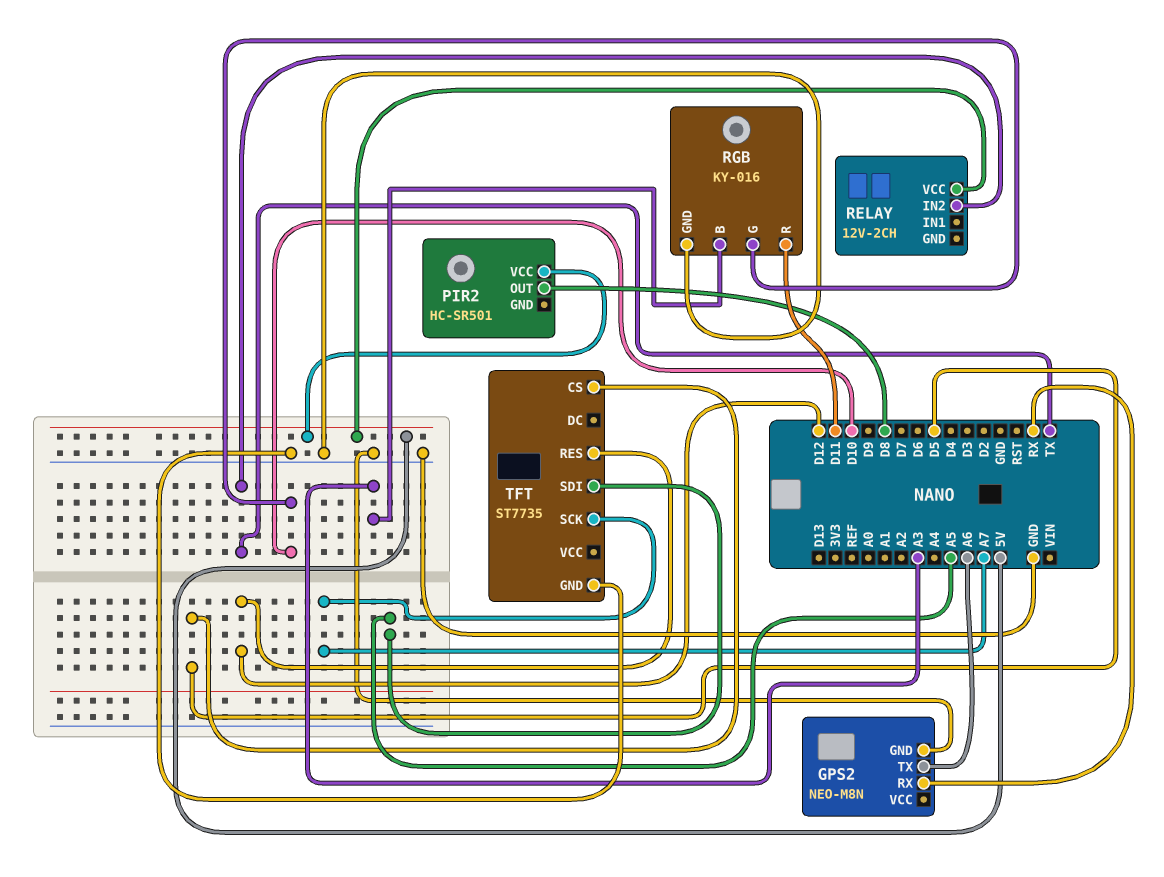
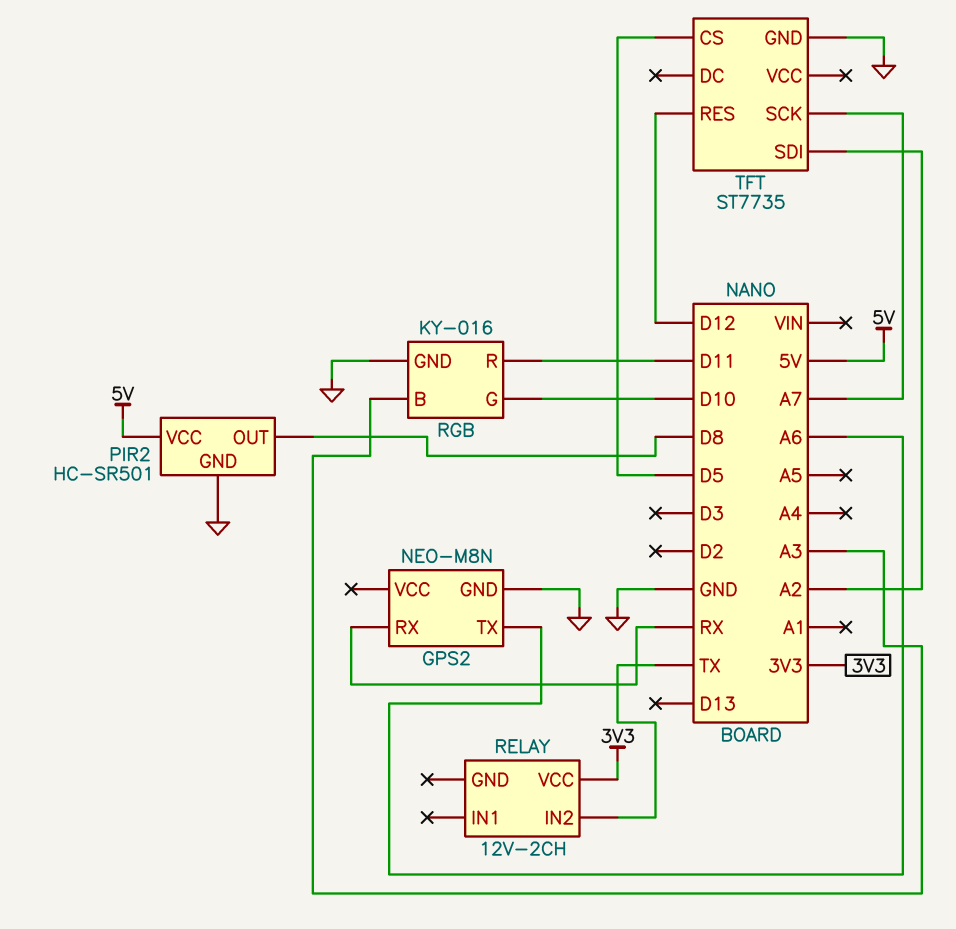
PIR2 pin GND: none -> GND
RELAY pin VCC: 5V -> 3V3
TFT pin SDI: A5 -> A2

